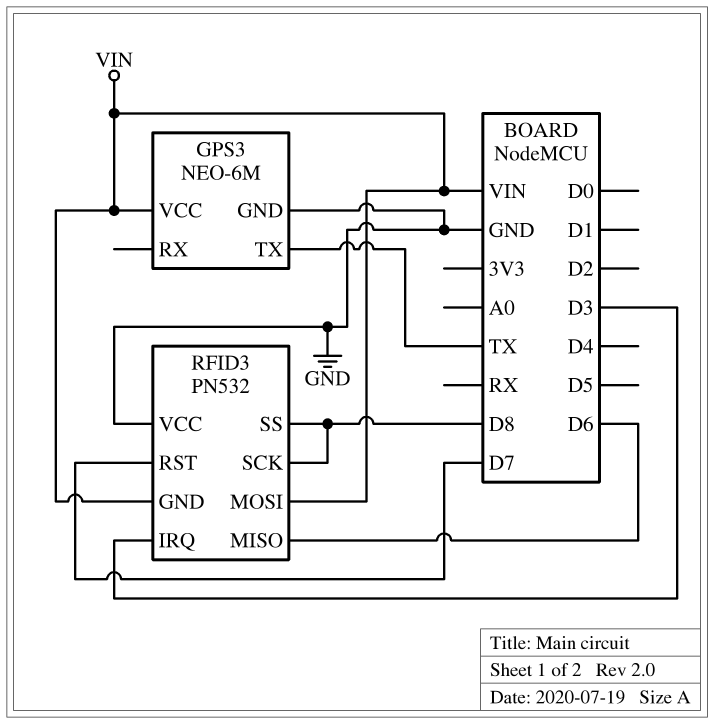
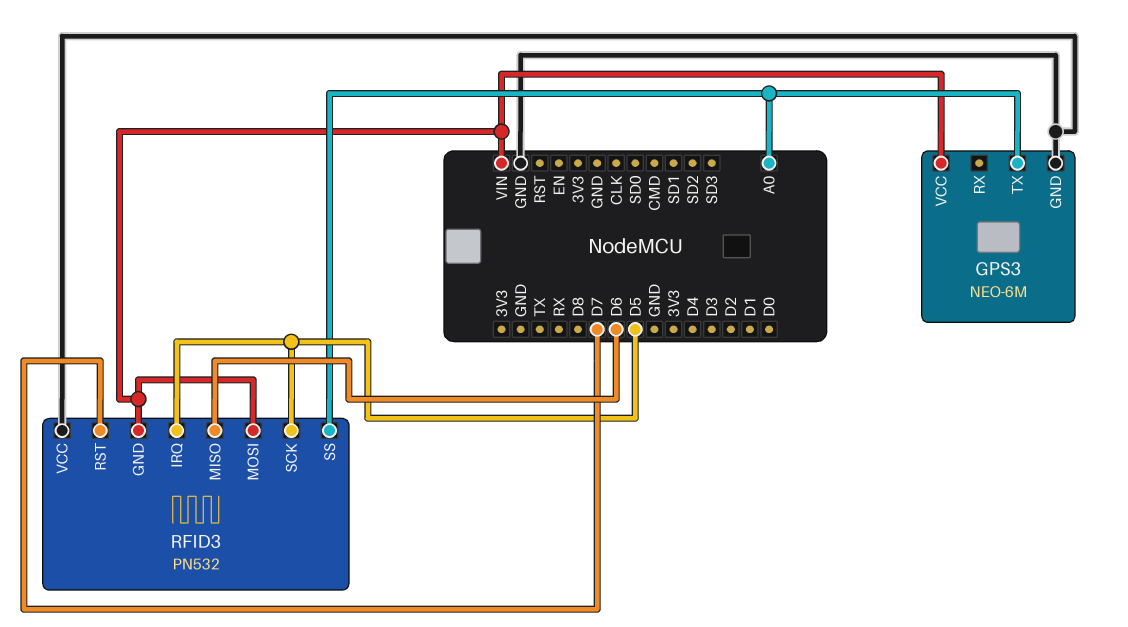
GPS3 pin TX: TX -> A0
RFID3 pin IRQ: D3 -> D5
RFID3 pin SCK: D8 -> D5
RFID3 pin SS: D8 -> A0

